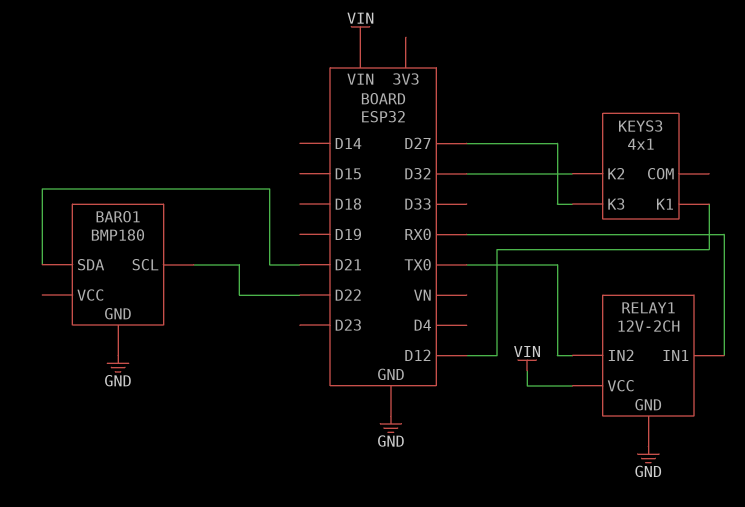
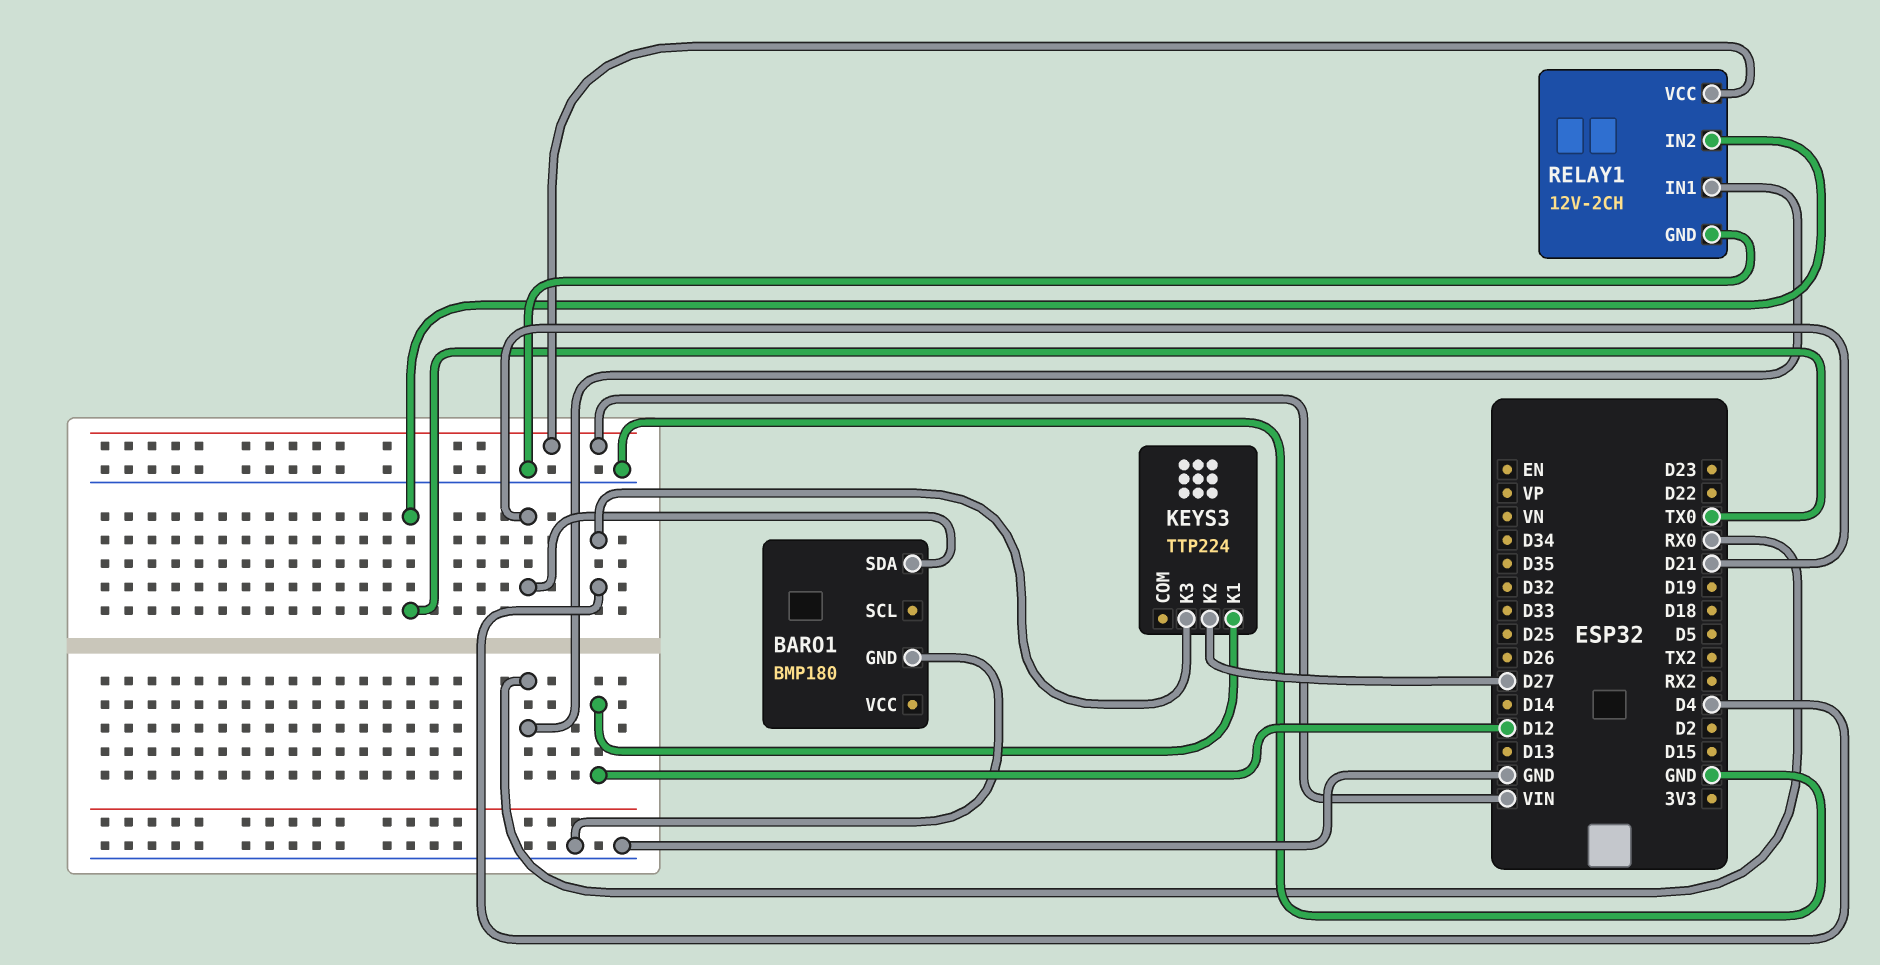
BARO1 pin SCL: D22 -> none
KEYS3: 4x1 -> TTP224
KEYS3 pin K2: D32 -> D27
KEYS3 pin K3: D27 -> D4

